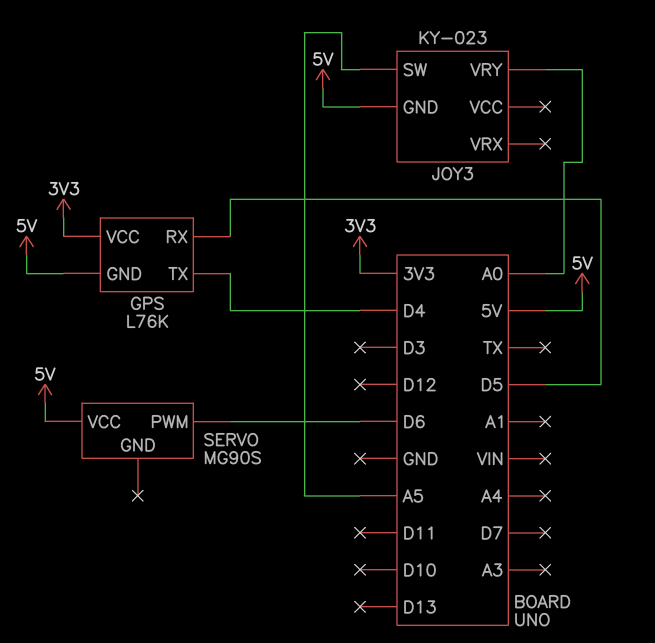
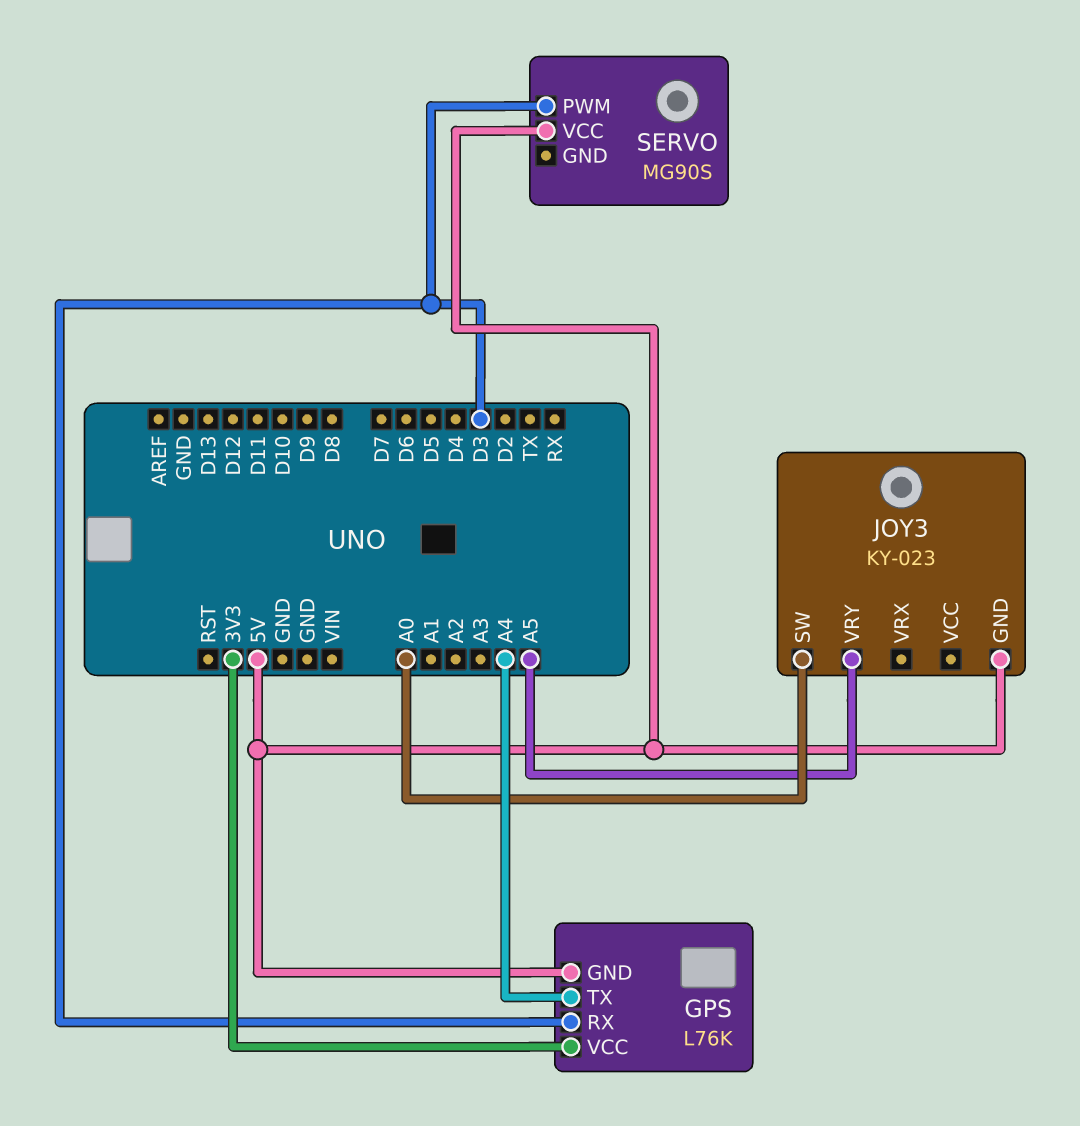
GPS pin RX: D5 -> D3
GPS pin TX: D4 -> A4
JOY3 pin SW: A5 -> A0
JOY3 pin VRY: A0 -> A5
SERVO pin PWM: D6 -> D3

